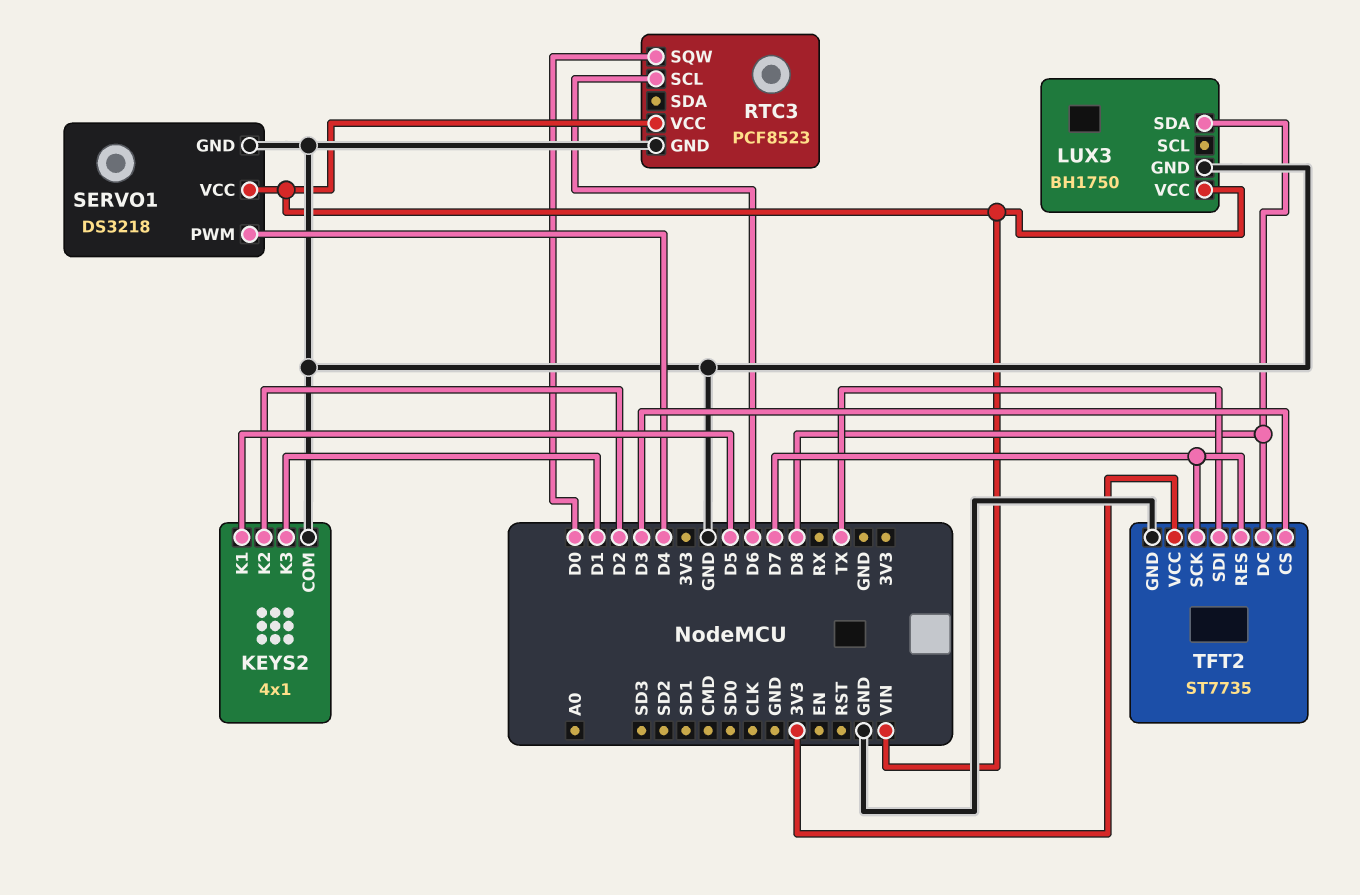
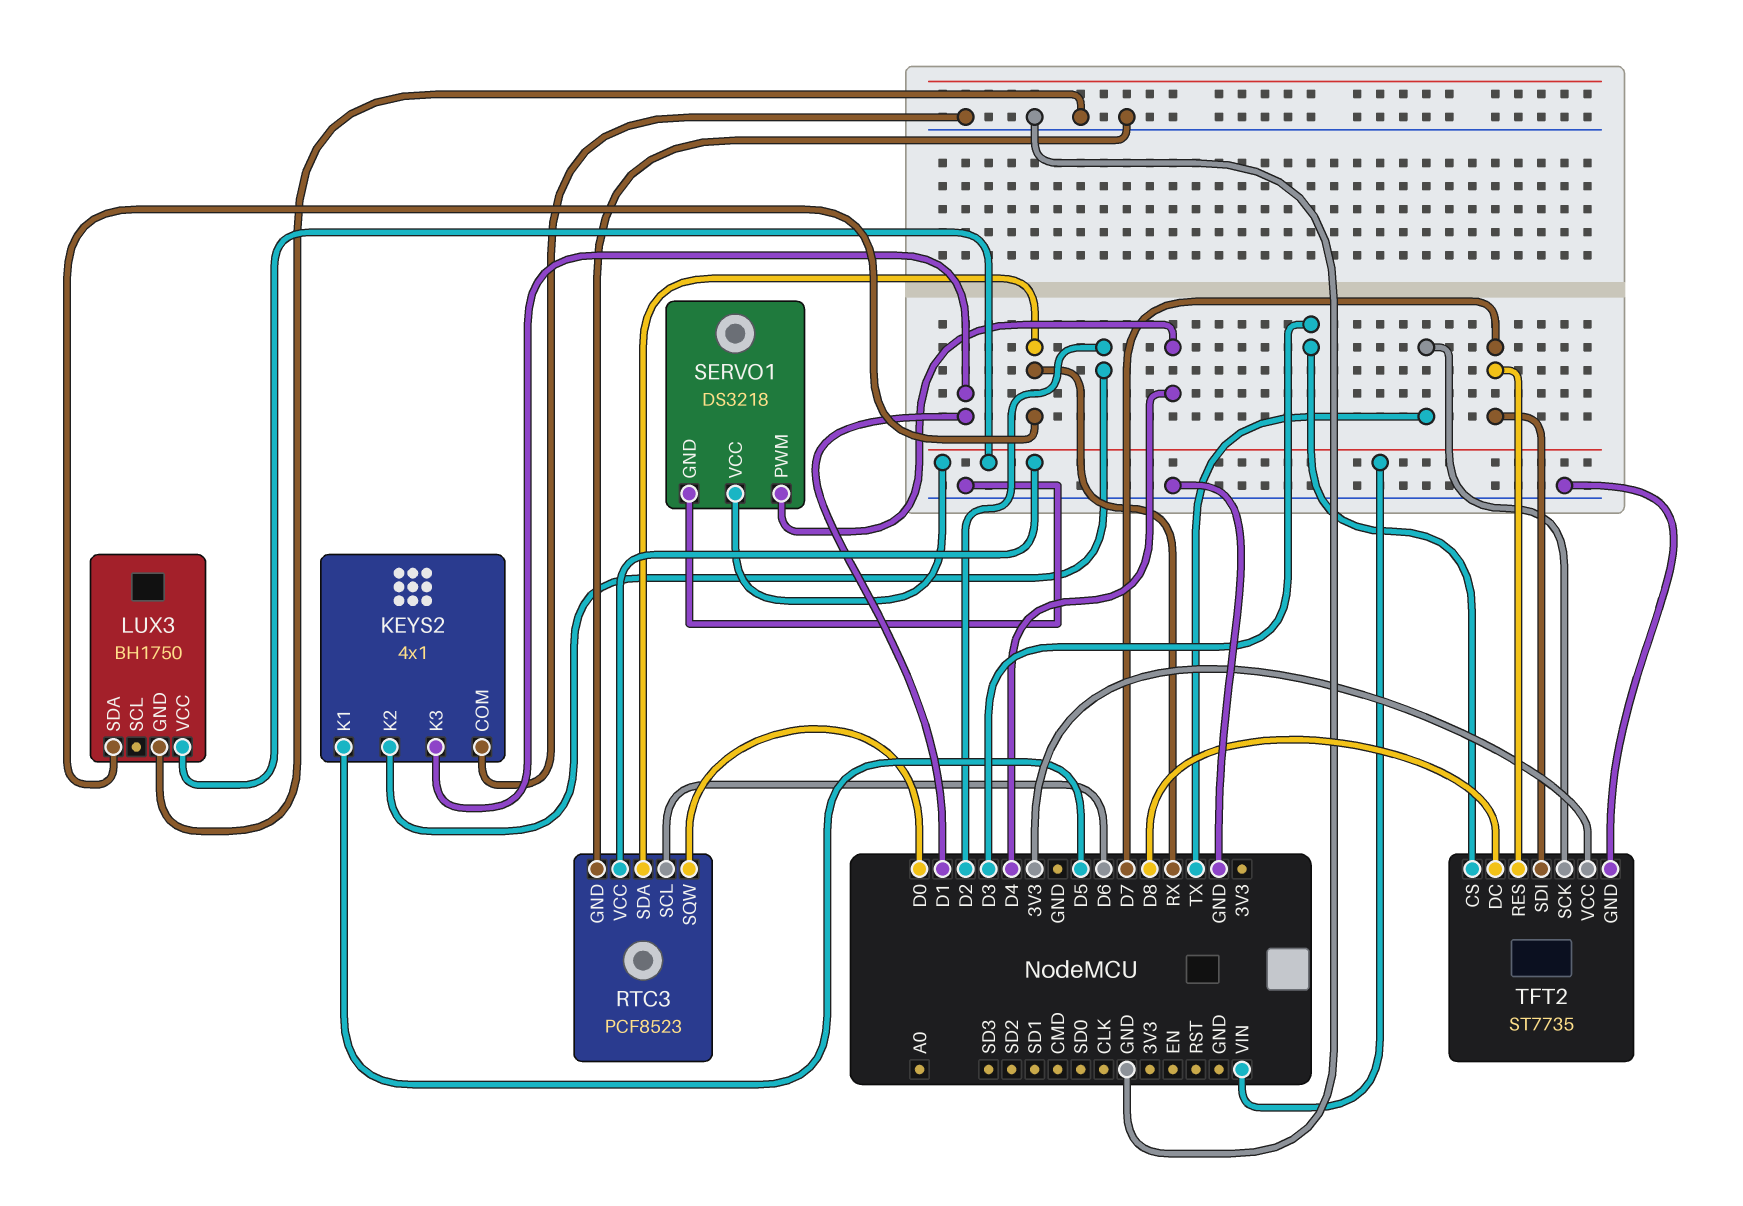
LUX3 pin SDA: D8 -> RX
RTC3 pin SDA: none -> RX
TFT2 pin SCK: D7 -> TX
TFT2 pin SDI: TX -> D7

